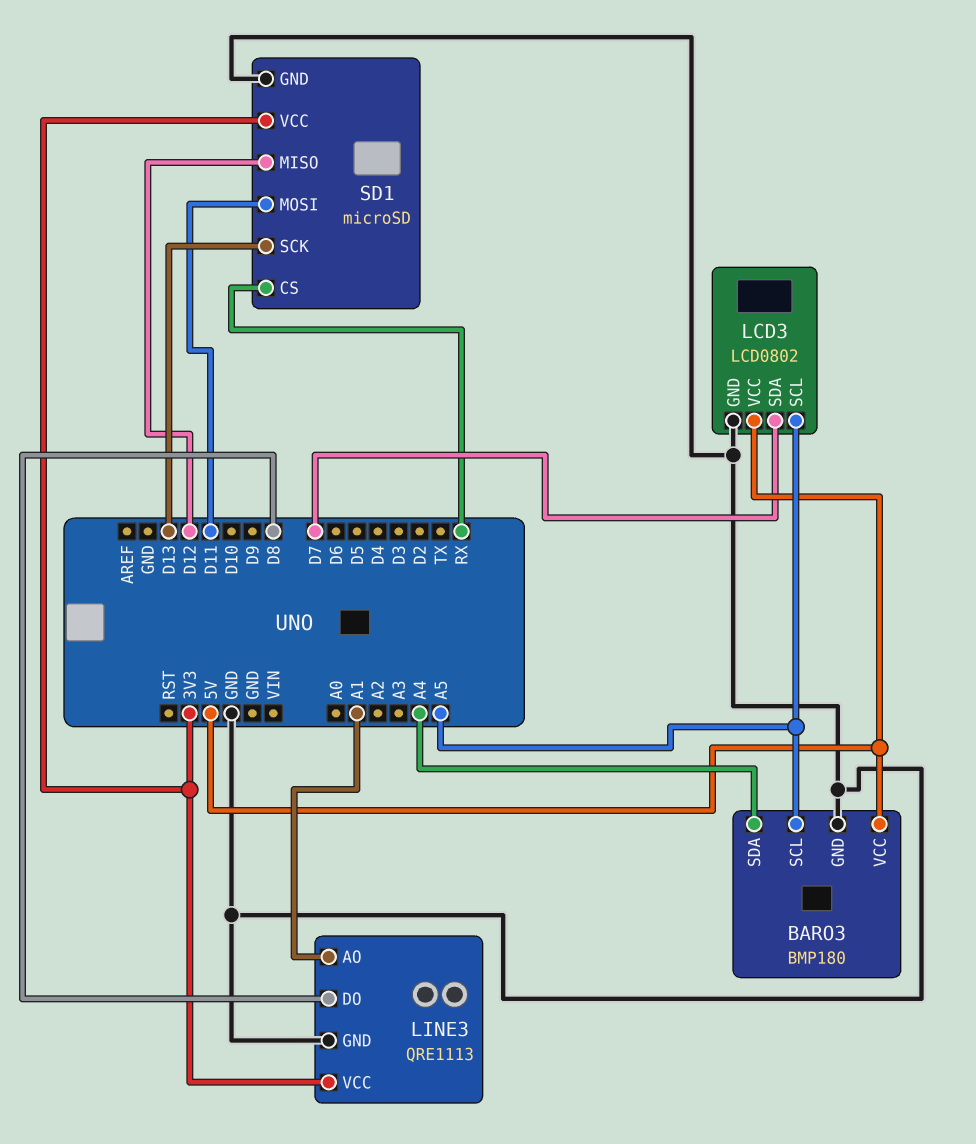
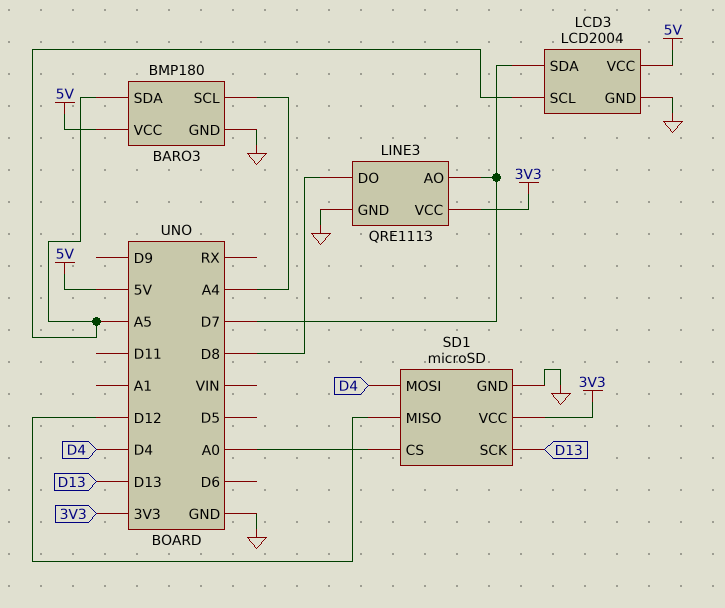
BARO3 pin SCL: A5 -> A4
BARO3 pin SDA: A4 -> A5
LCD3: LCD0802 -> LCD2004
LINE3 pin AO: A1 -> D7
SD1 pin CS: RX -> A0
SD1 pin MOSI: D11 -> D4

